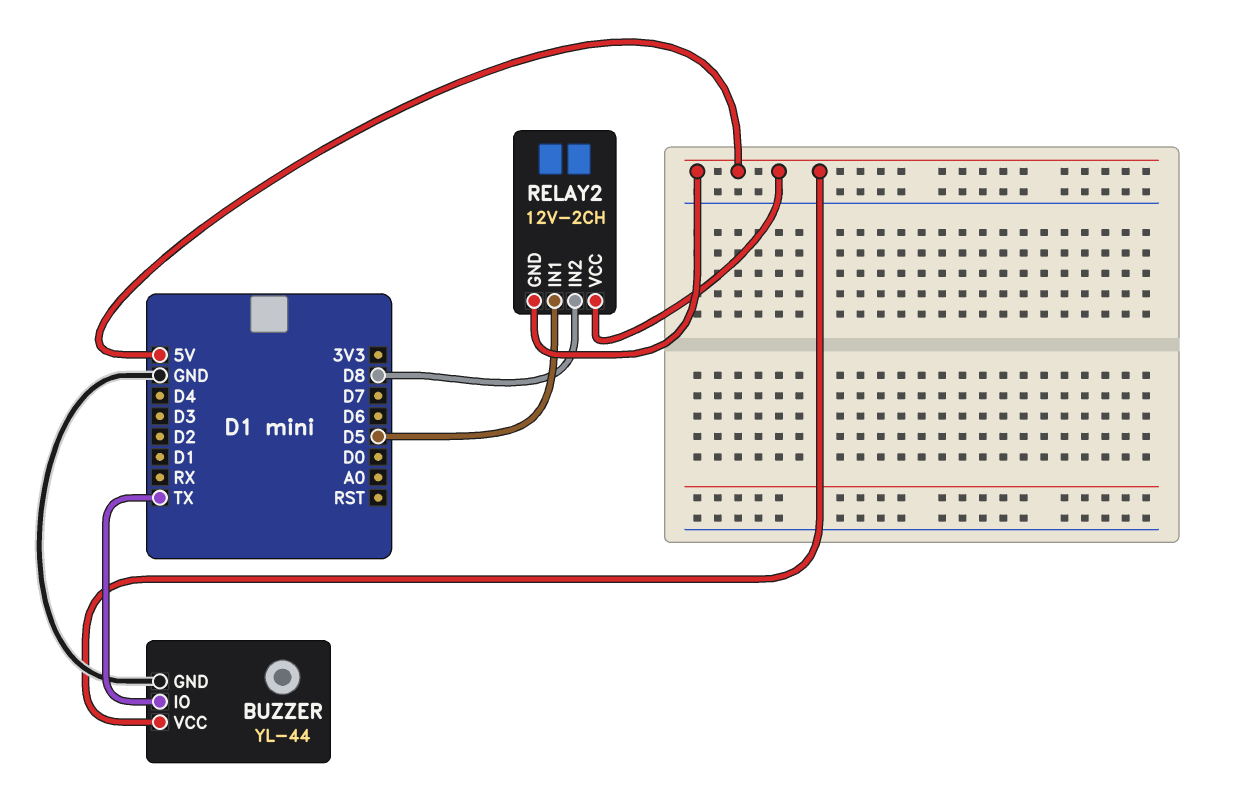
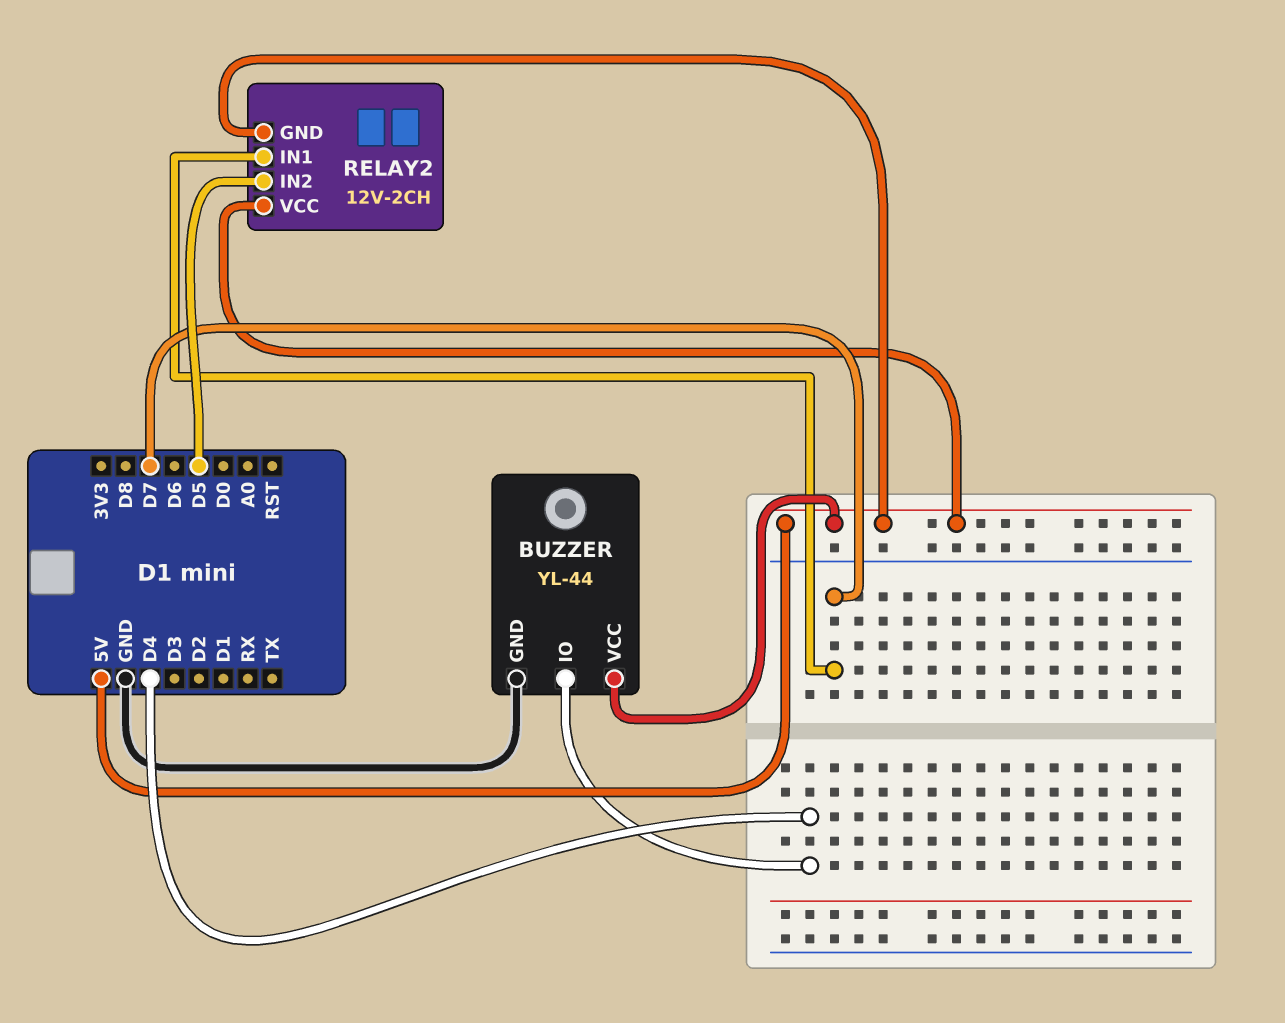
BUZZER pin IO: TX -> D4
RELAY2 pin IN1: D5 -> D7
RELAY2 pin IN2: D8 -> D5

